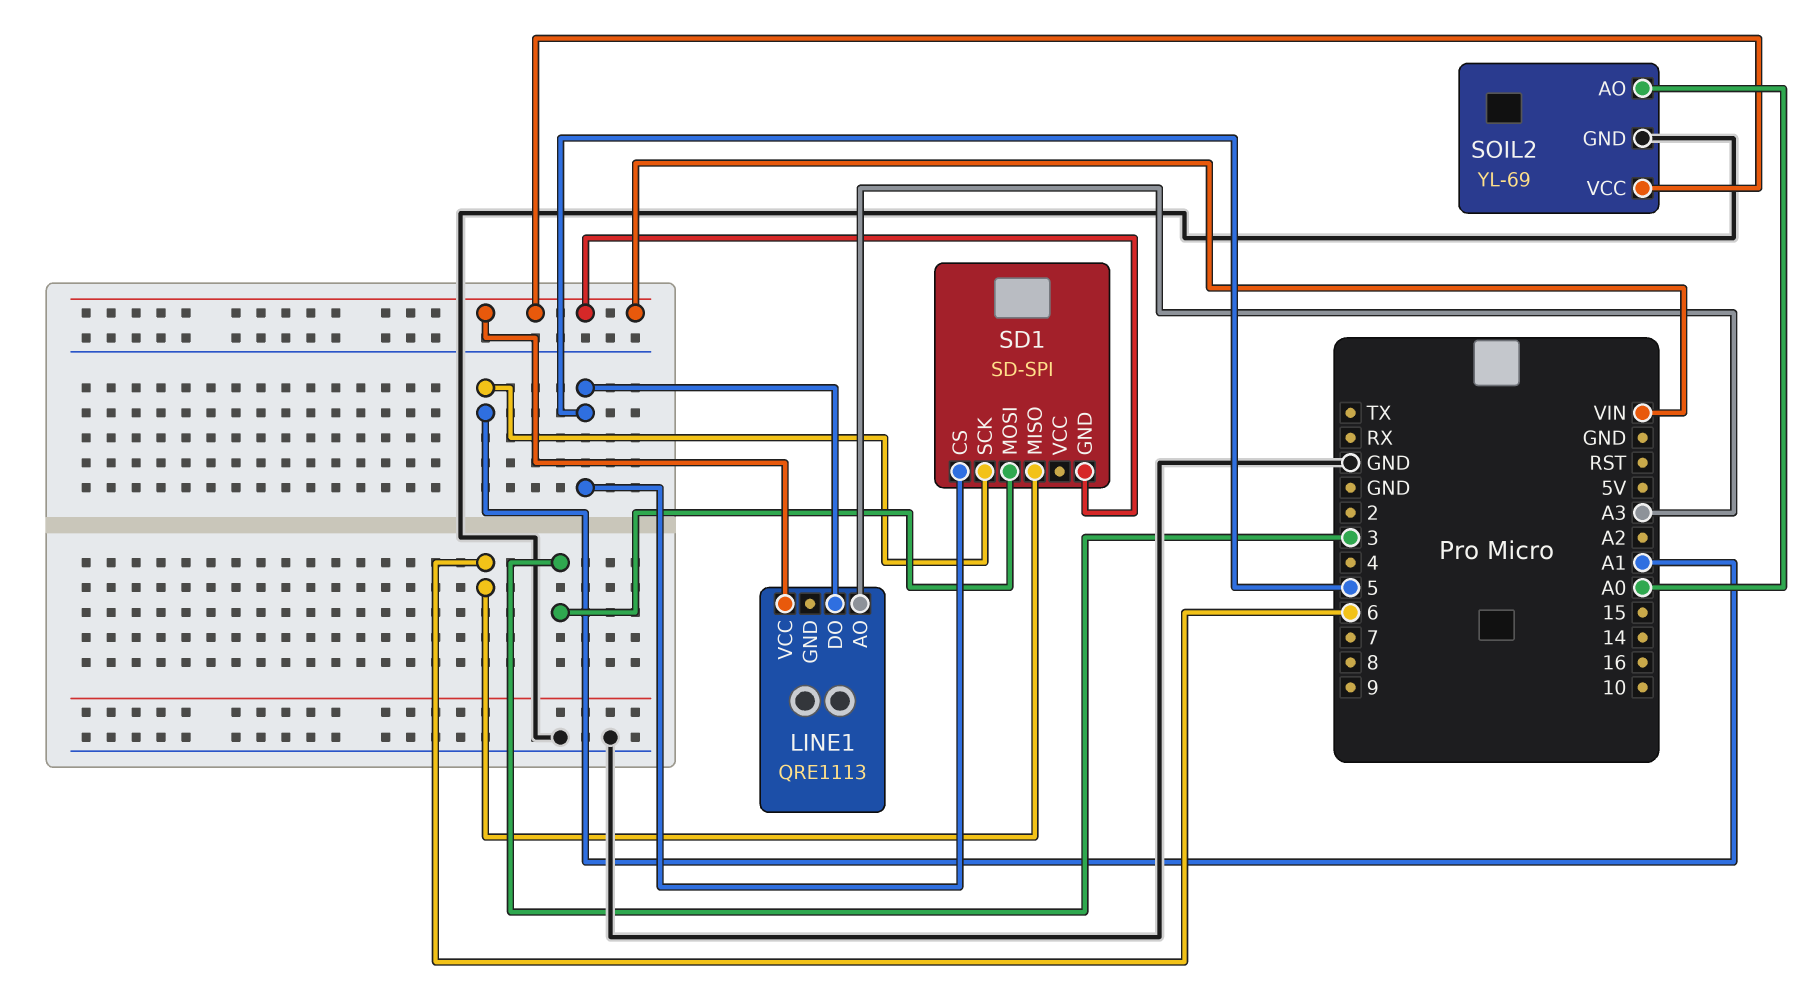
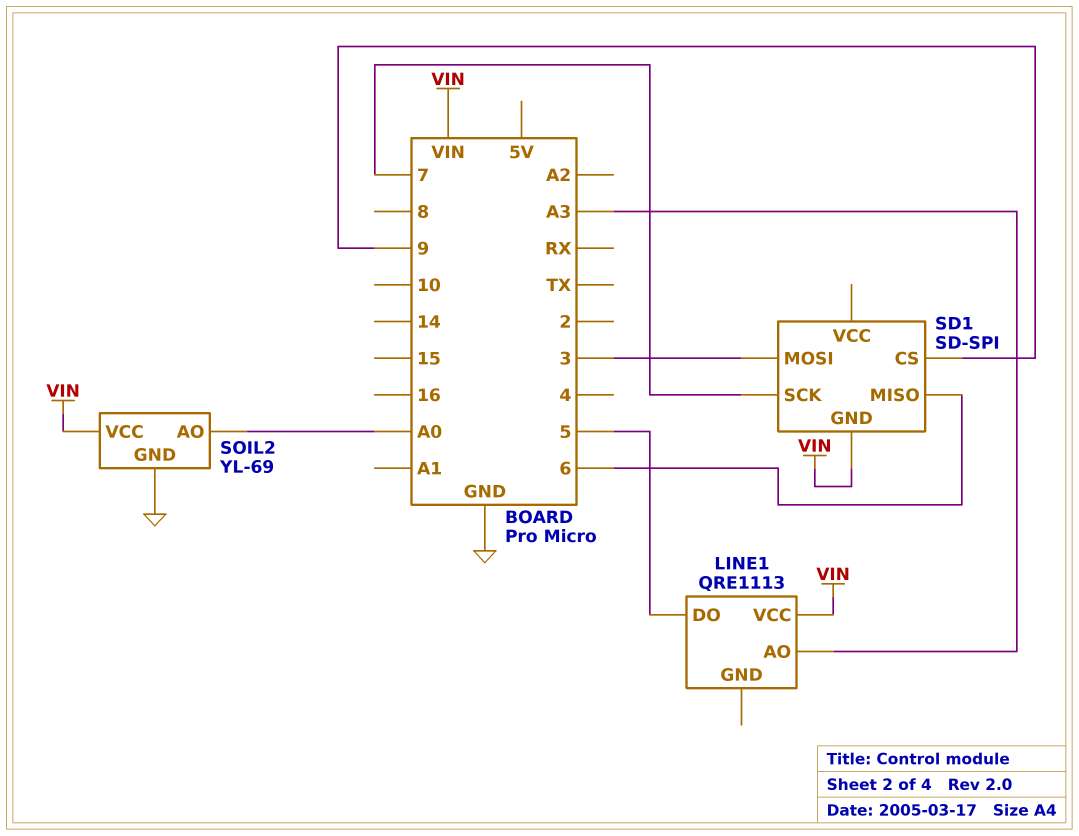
SD1 pin CS: 5 -> 9
SD1 pin SCK: A1 -> 7

